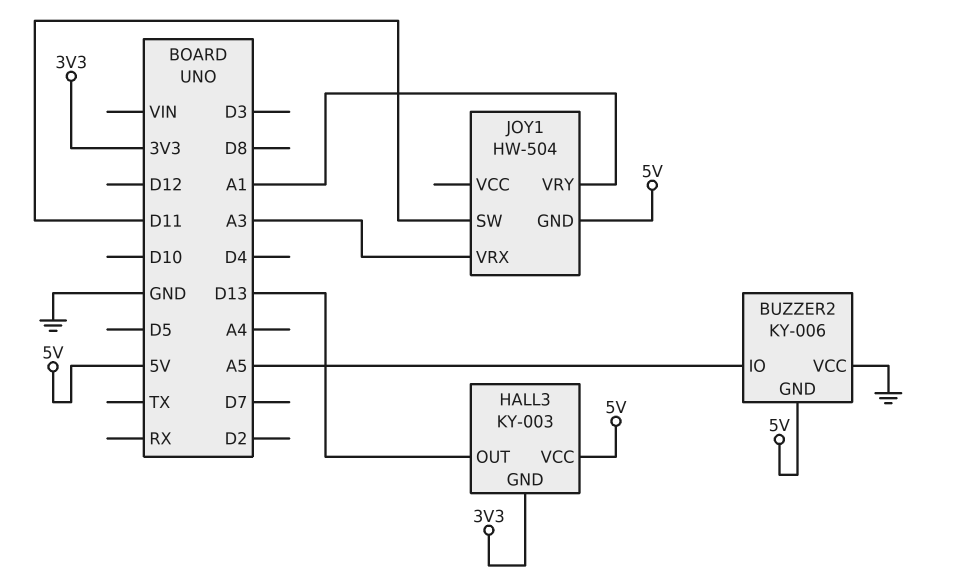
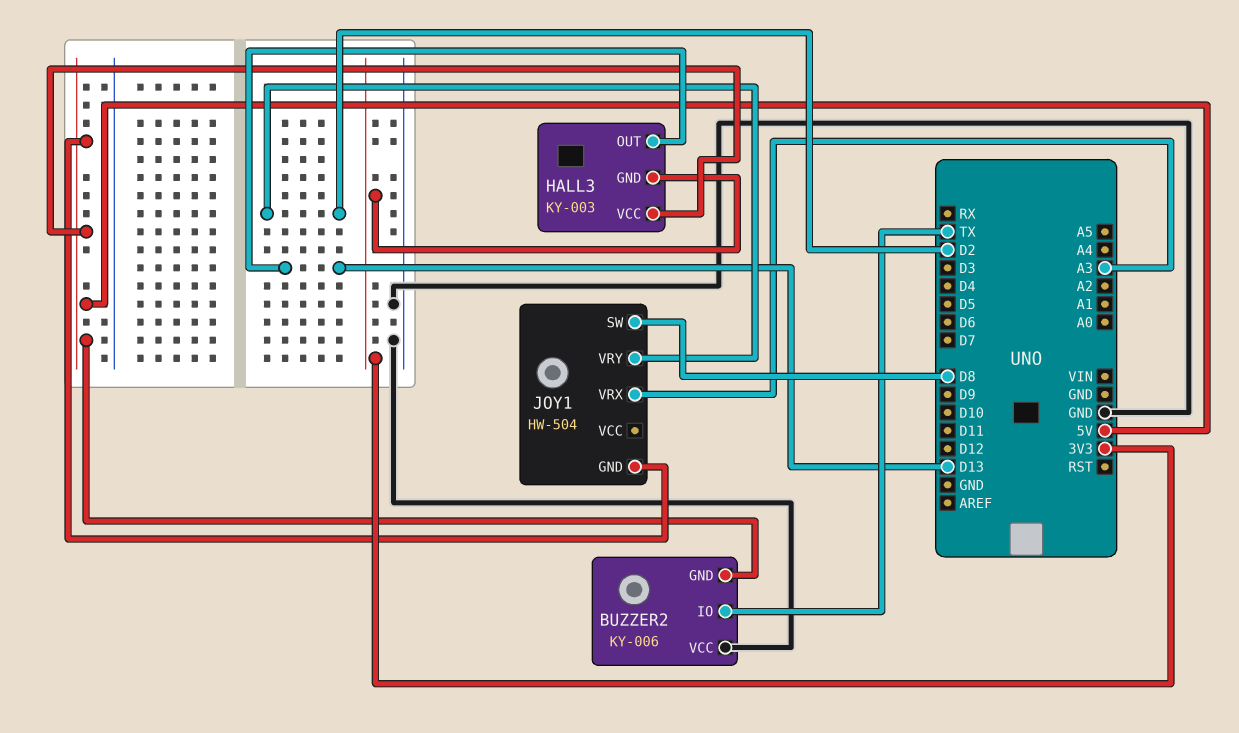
BUZZER2 pin IO: A5 -> TX
JOY1 pin SW: D11 -> D8
JOY1 pin VRY: A1 -> D2

